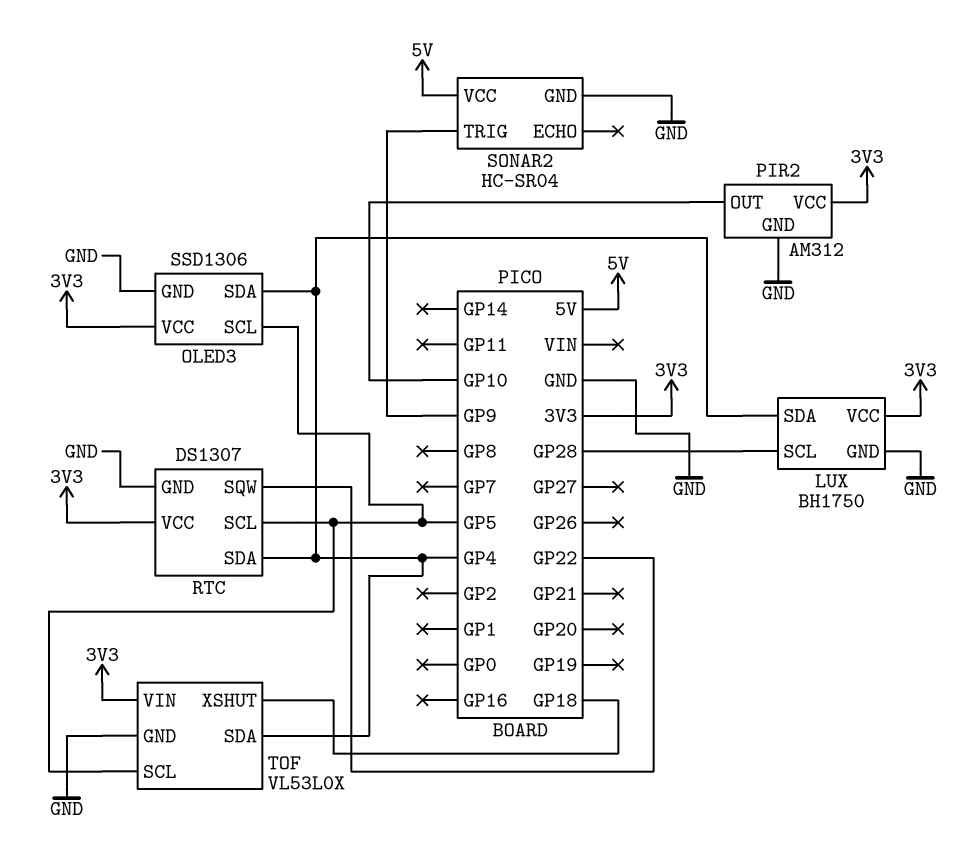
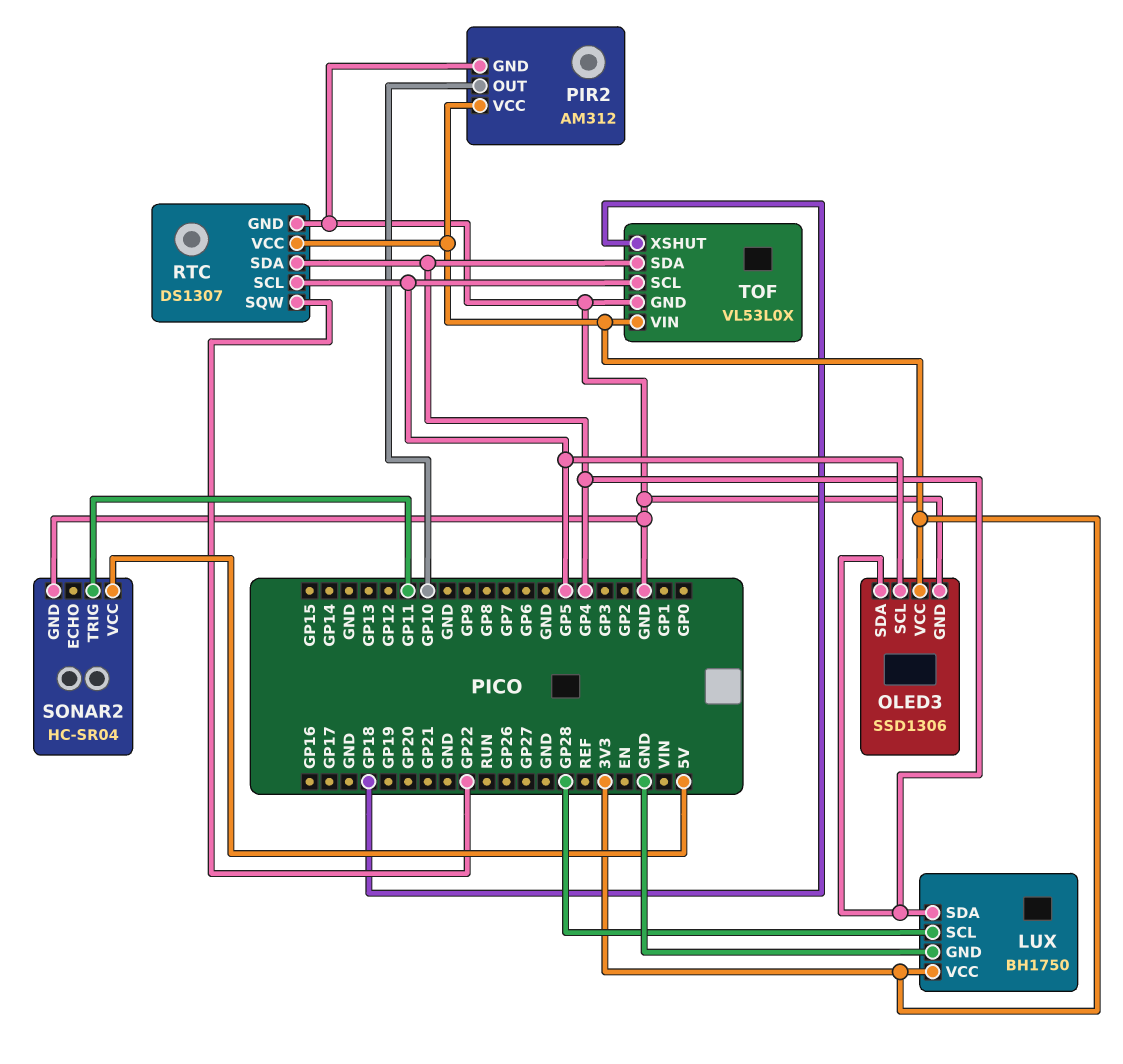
SONAR2 pin TRIG: GP9 -> GP11

